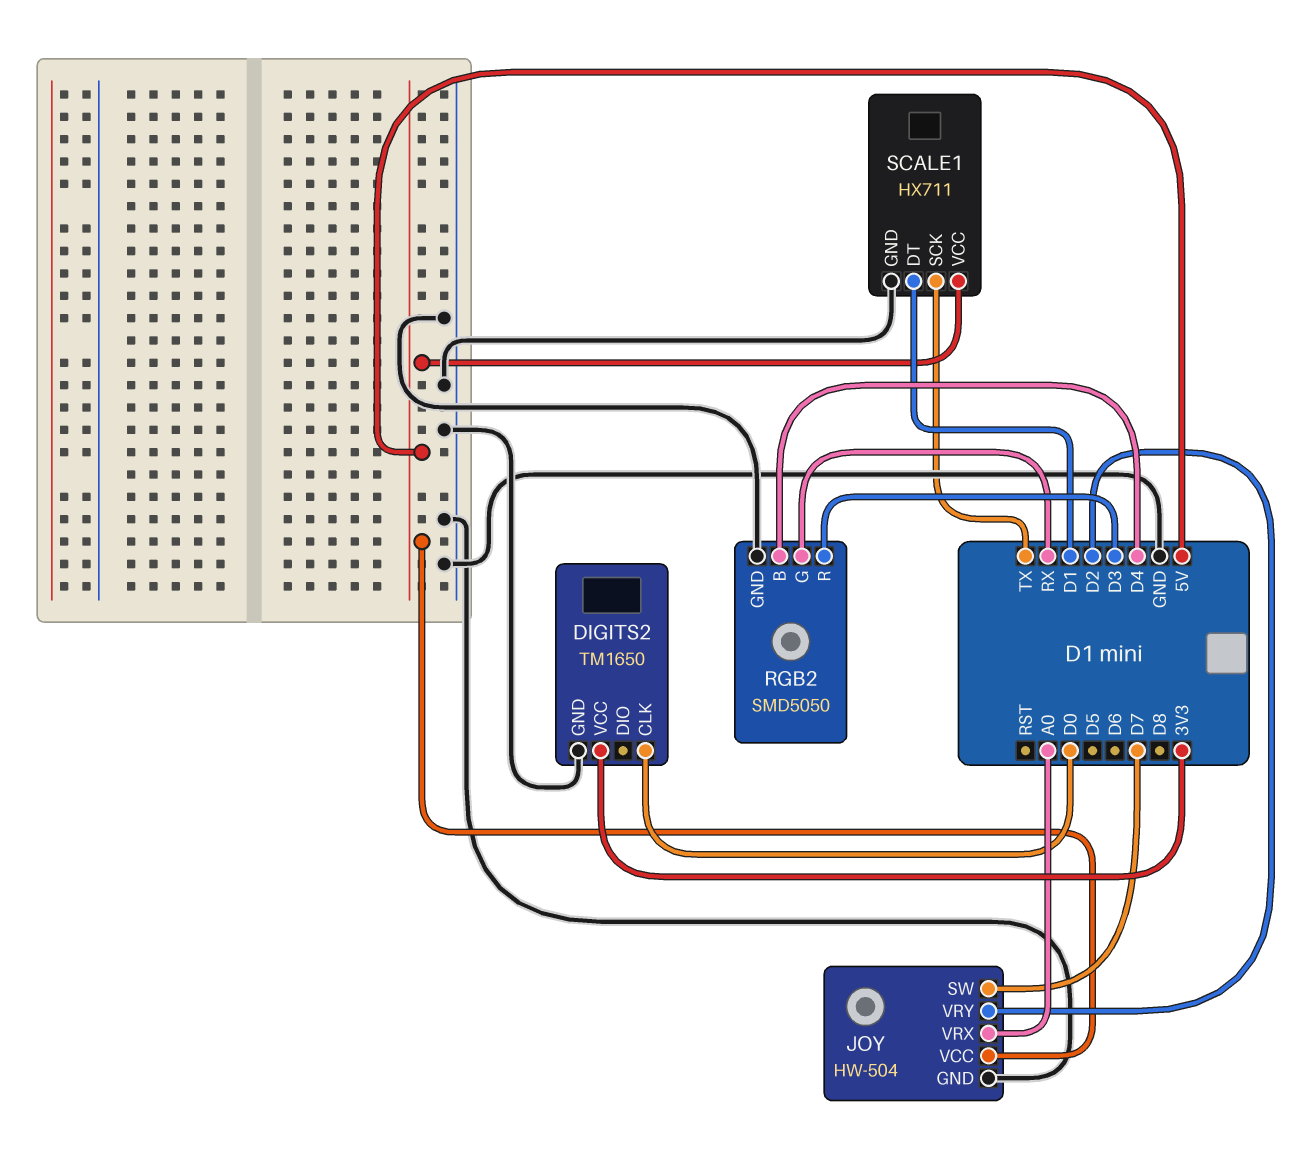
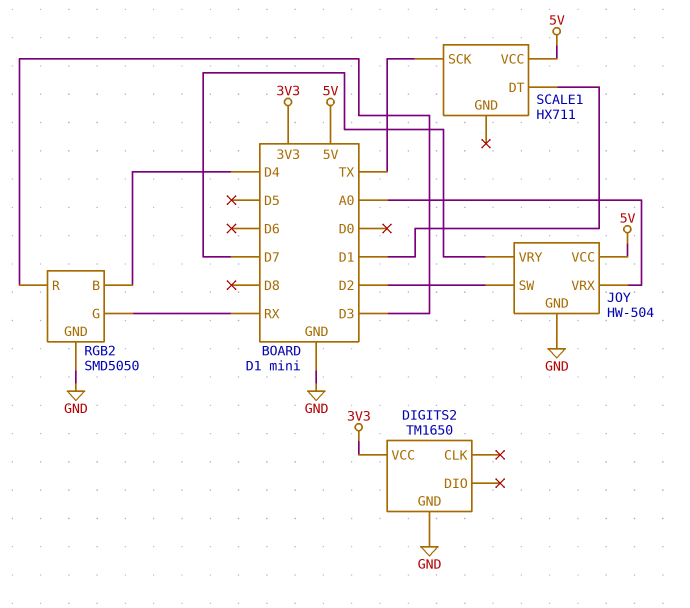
DIGITS2 pin CLK: D0 -> none
JOY pin SW: D7 -> D2
JOY pin VRY: D2 -> D7
SCALE1 pin GND: GND -> none

